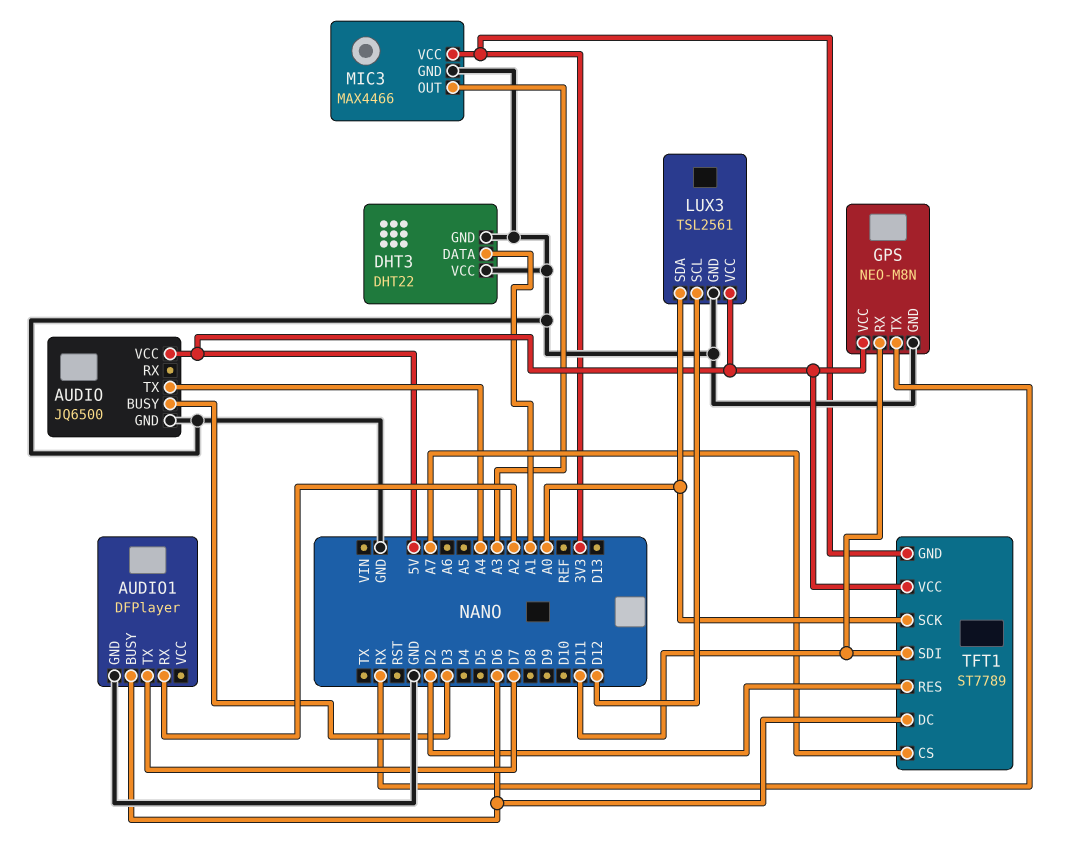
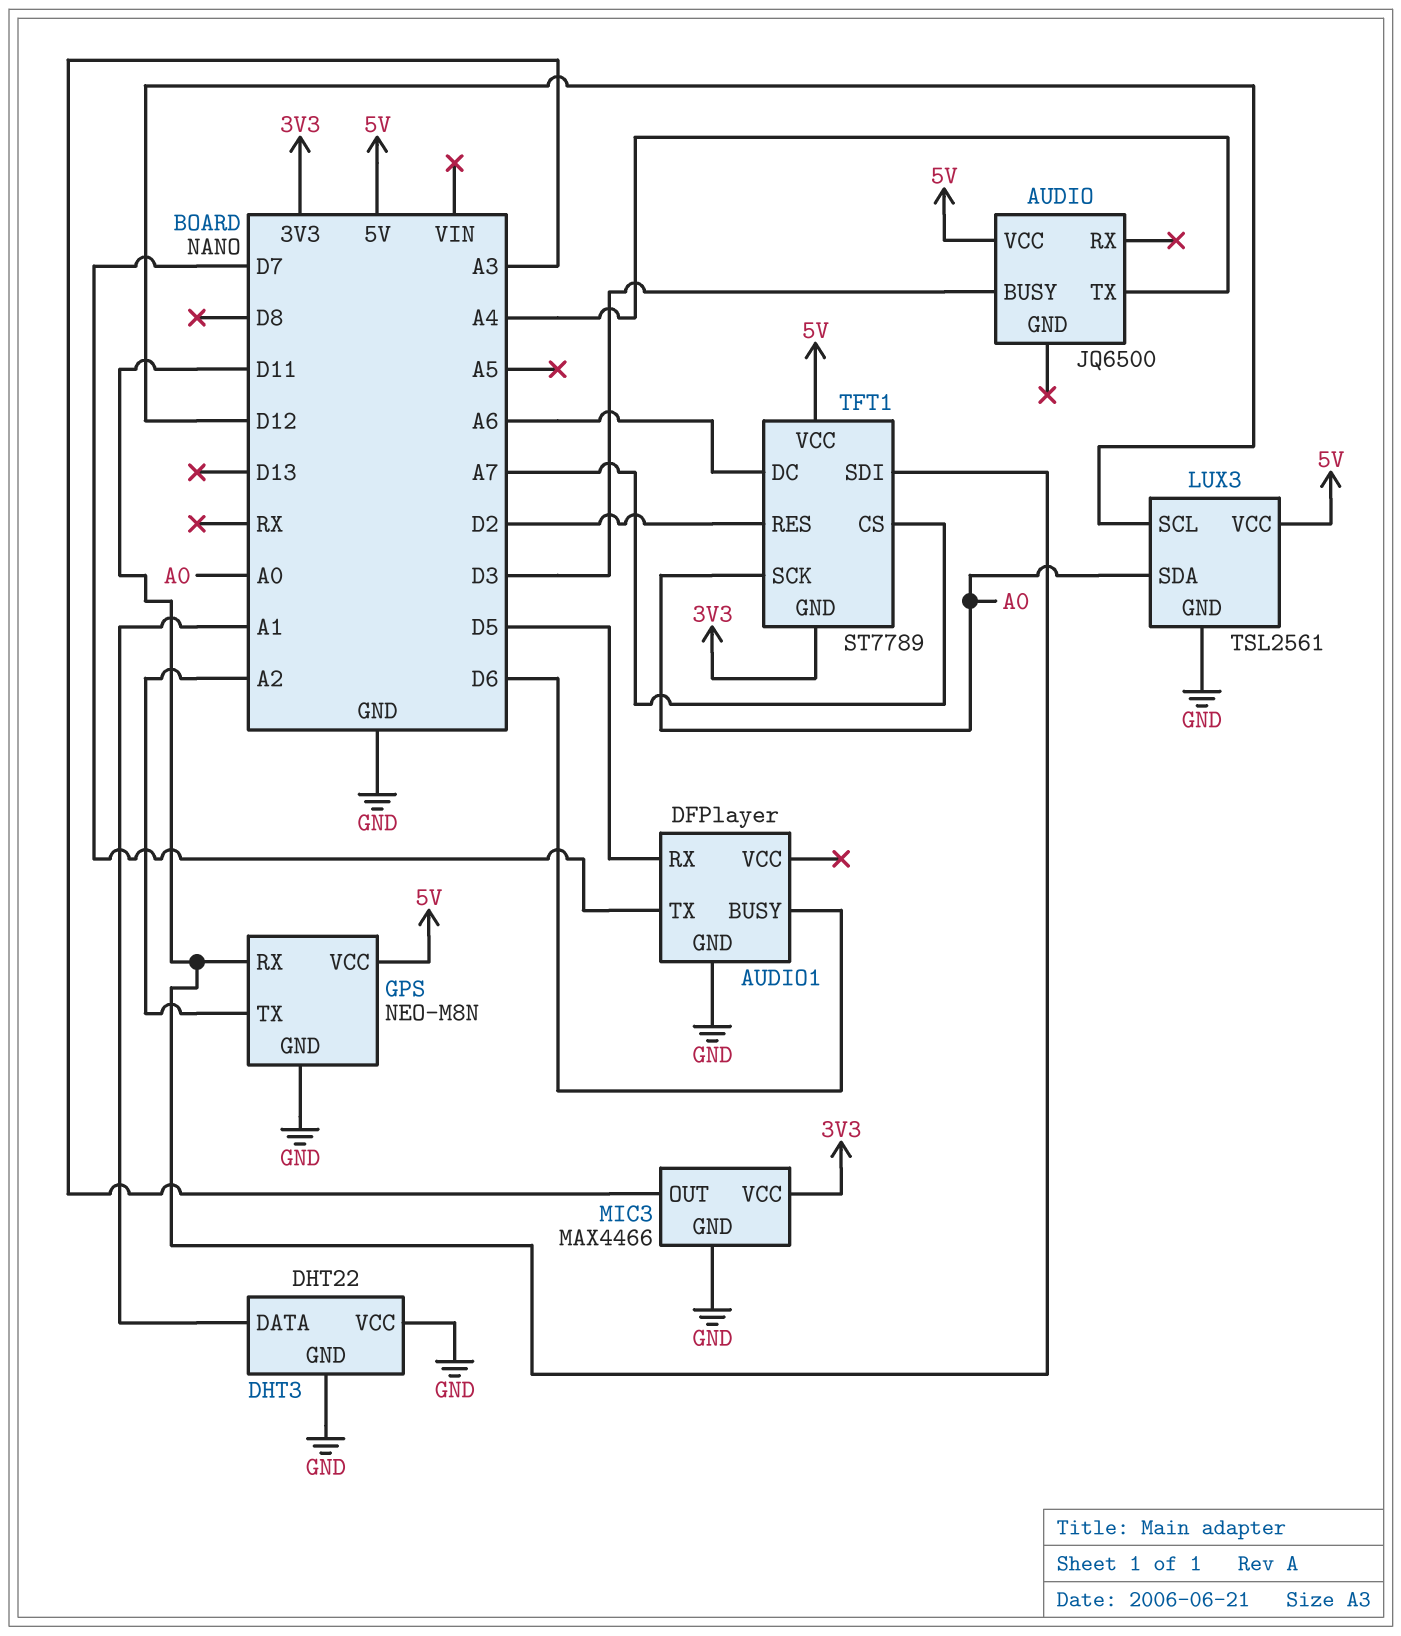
AUDIO pin GND: GND -> none
AUDIO1 pin RX: A2 -> D5
GPS pin TX: RX -> A2
TFT1 pin DC: D6 -> A6

